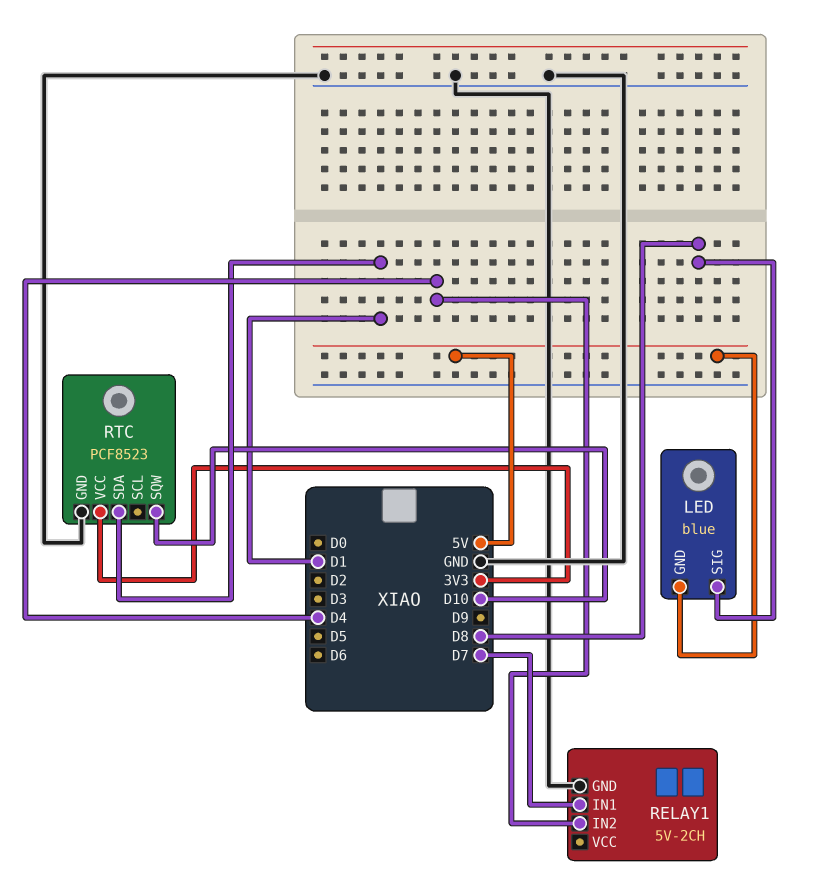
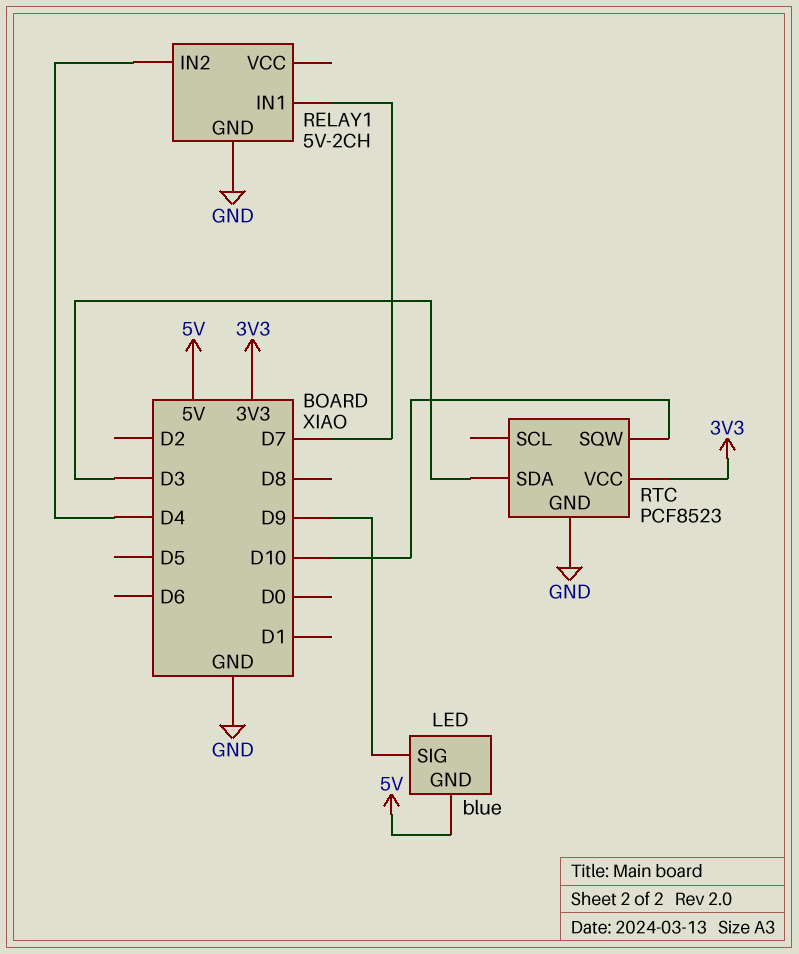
LED pin SIG: D8 -> D9
RTC pin SDA: D1 -> D3

